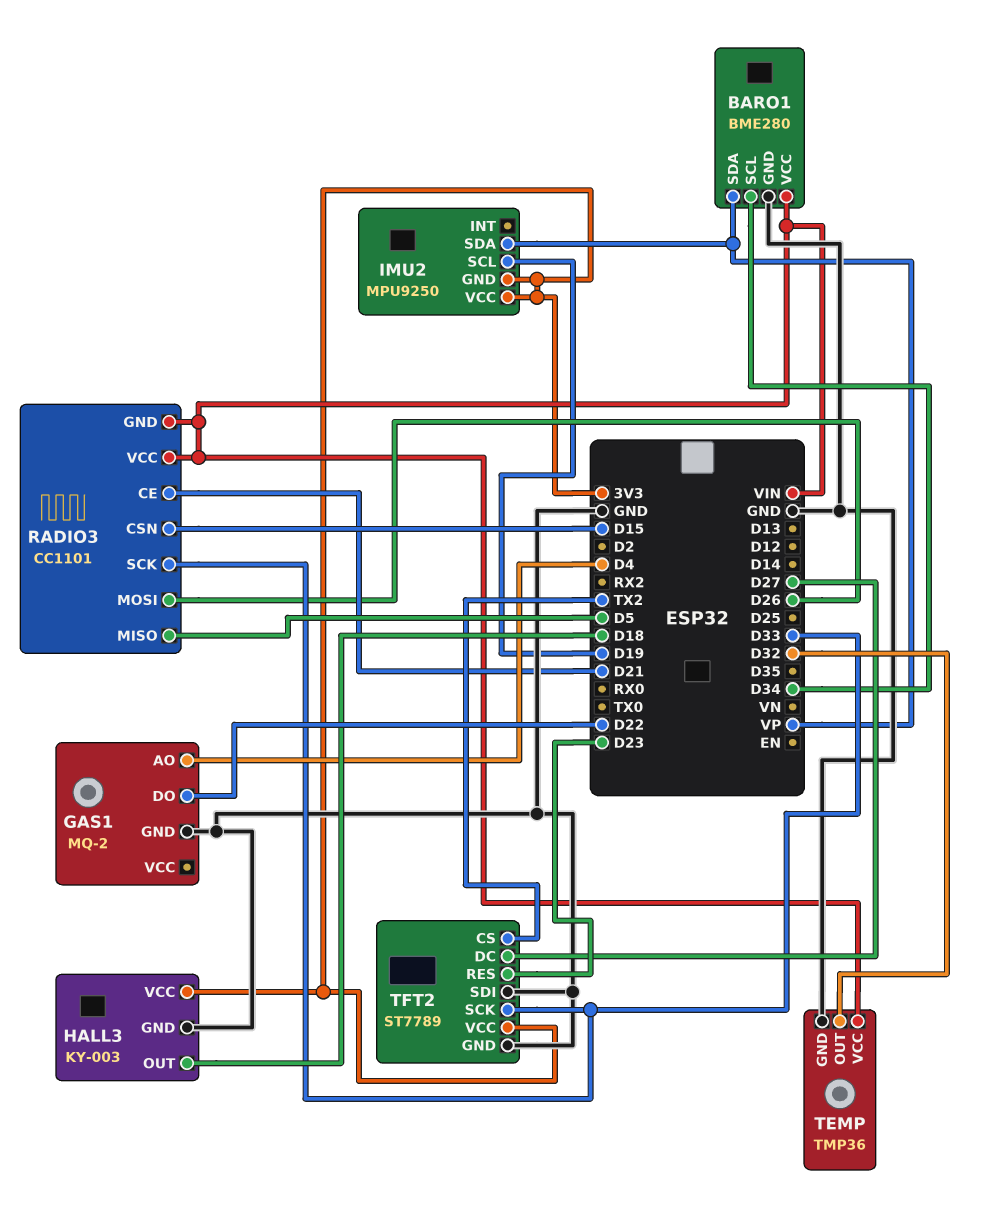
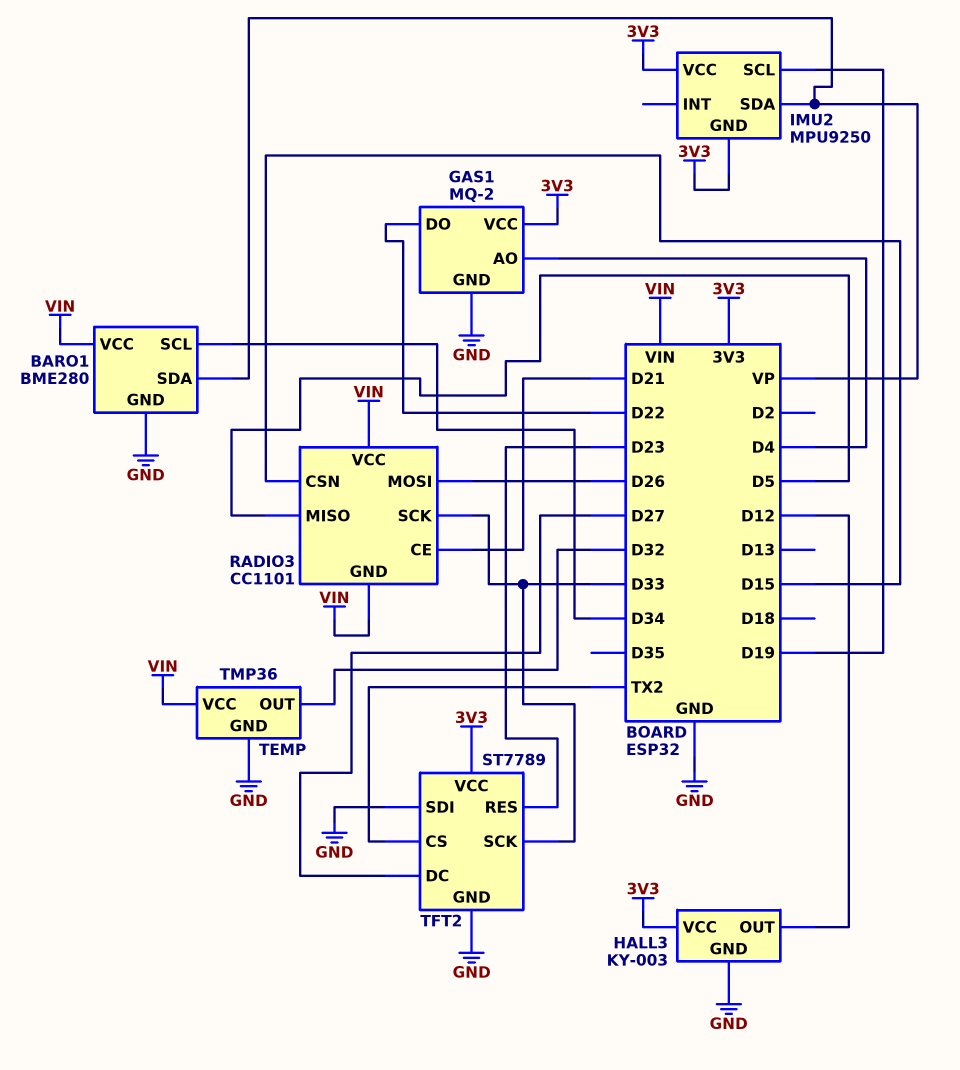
GAS1 pin VCC: none -> 3V3
HALL3 pin OUT: D18 -> D12

